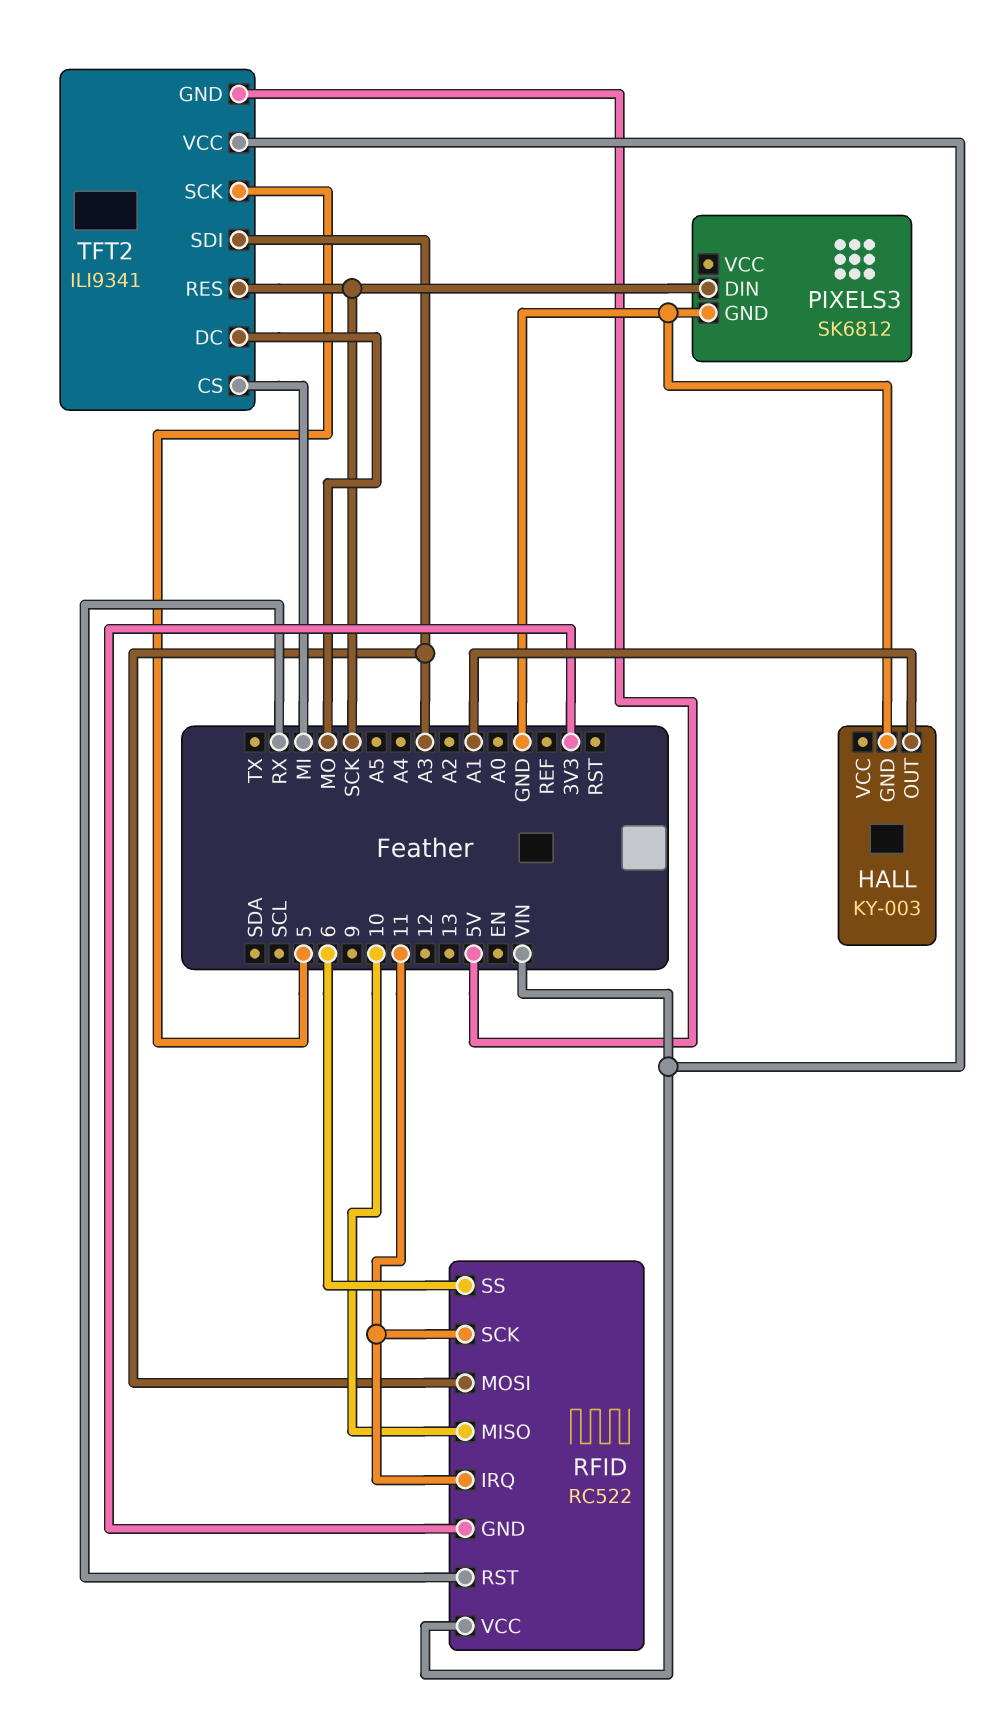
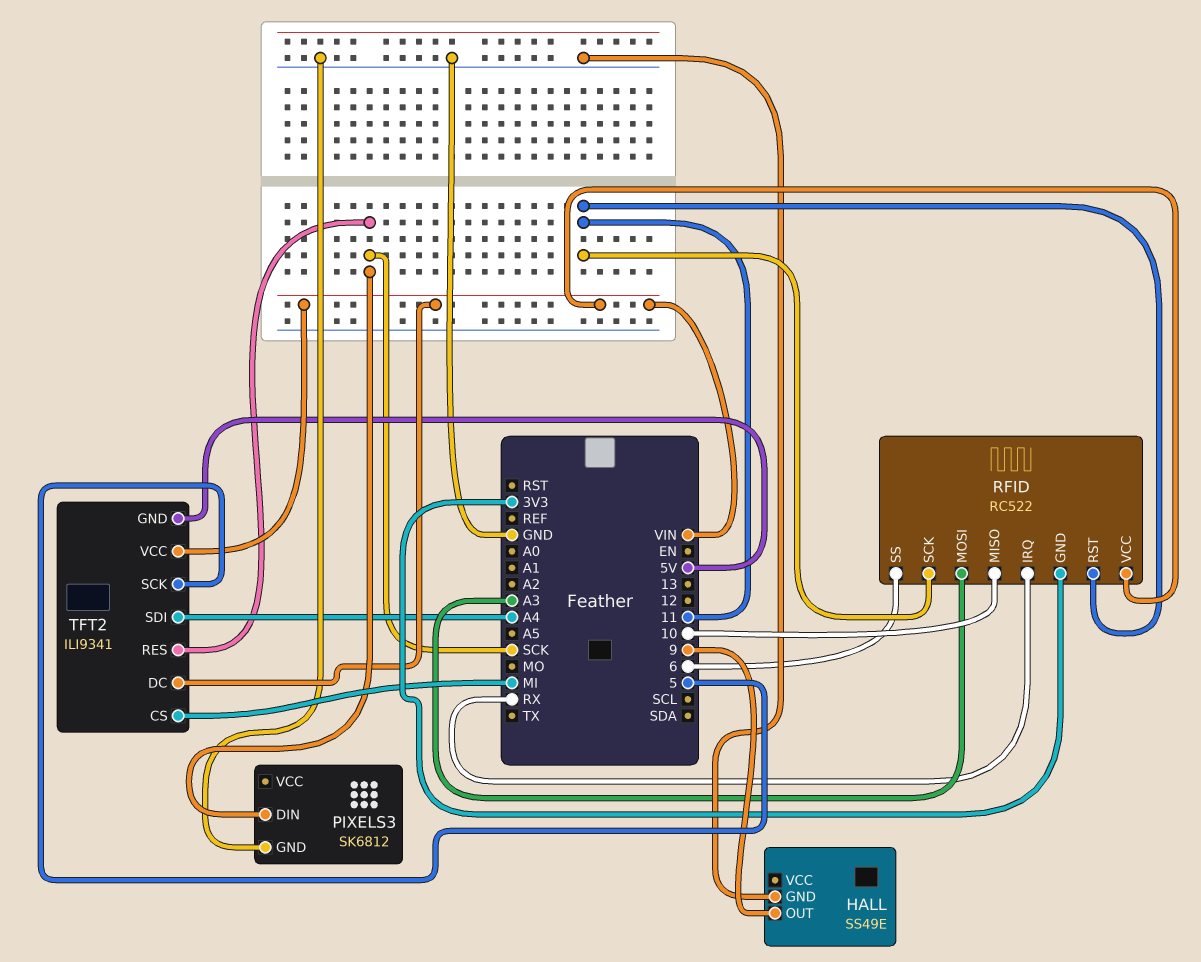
HALL: KY-003 -> SS49E
HALL pin OUT: A1 -> 9
RFID pin IRQ: 11 -> RX
RFID pin RST: RX -> 11
TFT2 pin DC: MO -> VIN
TFT2 pin SDI: A3 -> A4

